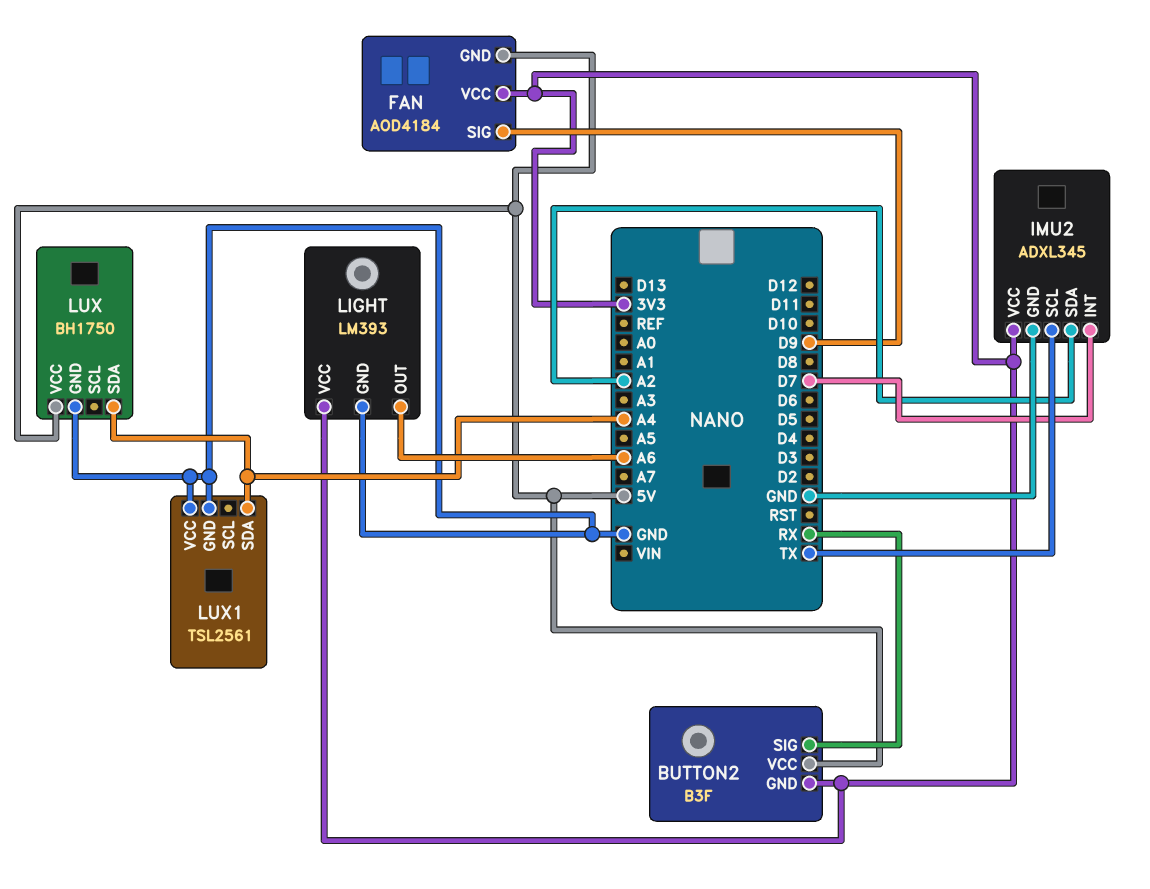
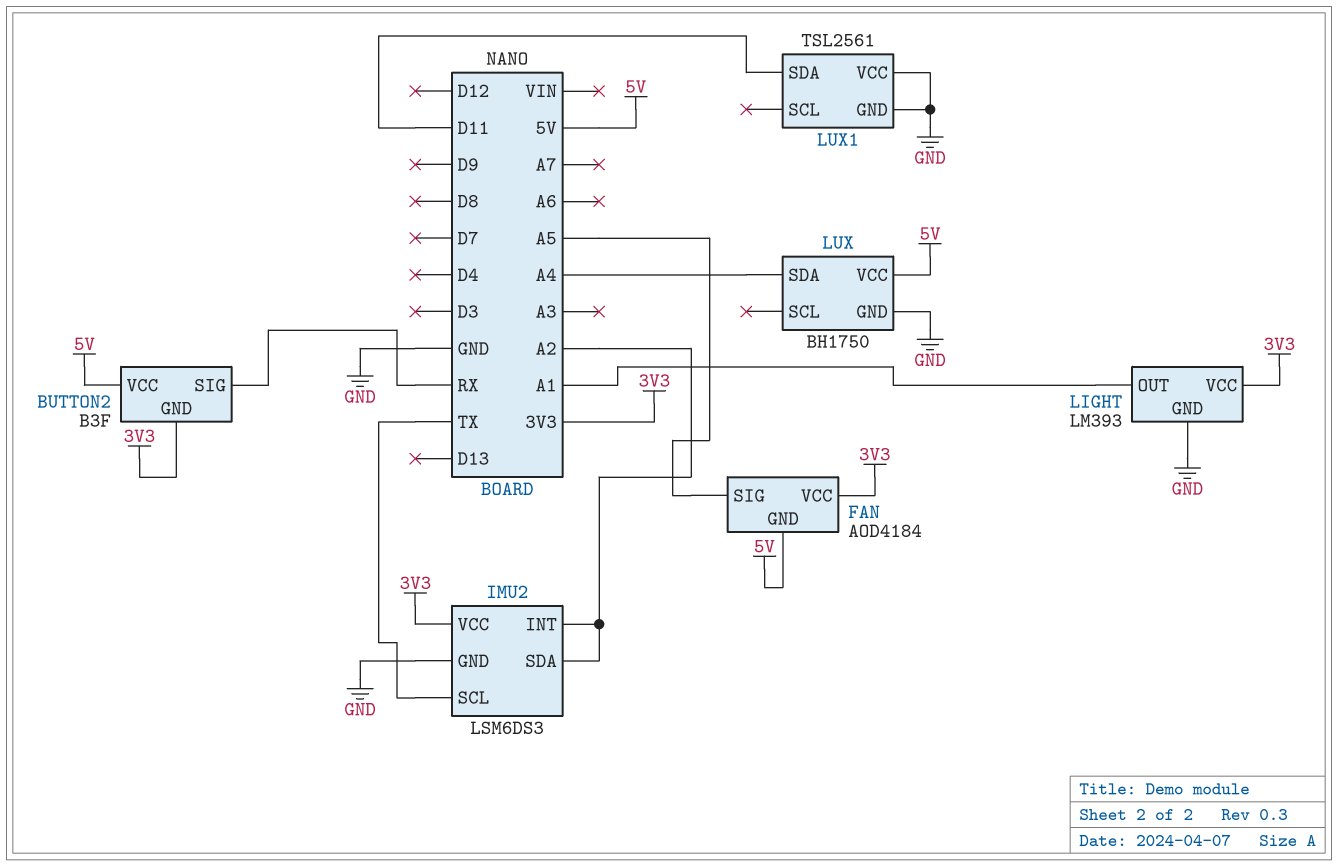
FAN pin SIG: D9 -> A5
IMU2: ADXL345 -> LSM6DS3
IMU2 pin INT: D7 -> A2
LIGHT pin OUT: A6 -> A1
LUX1 pin SDA: A4 -> D11

